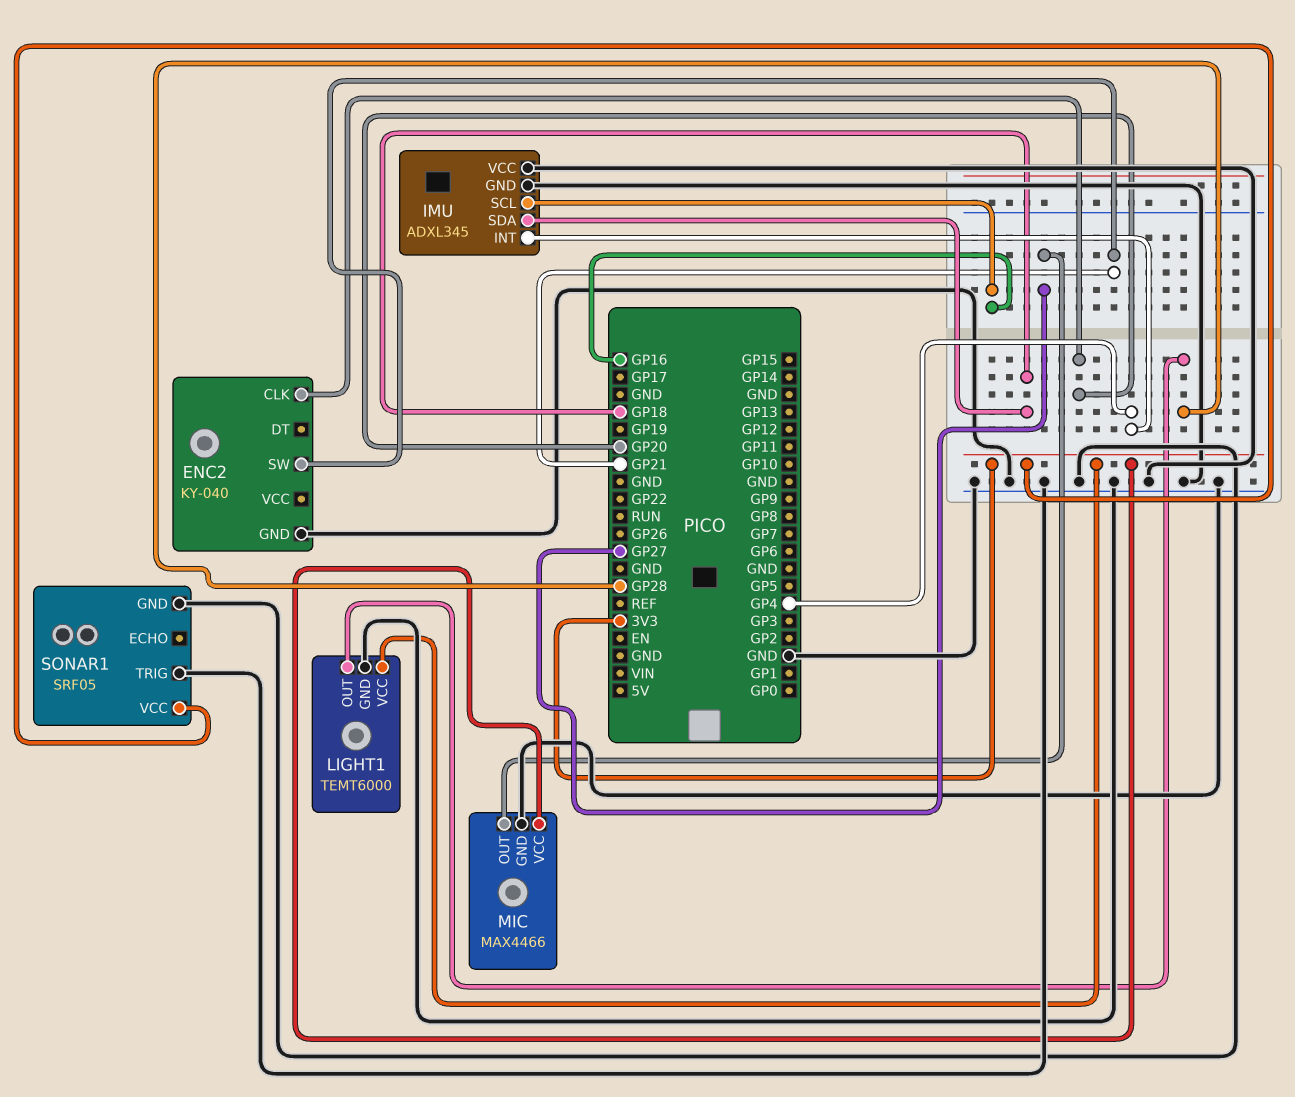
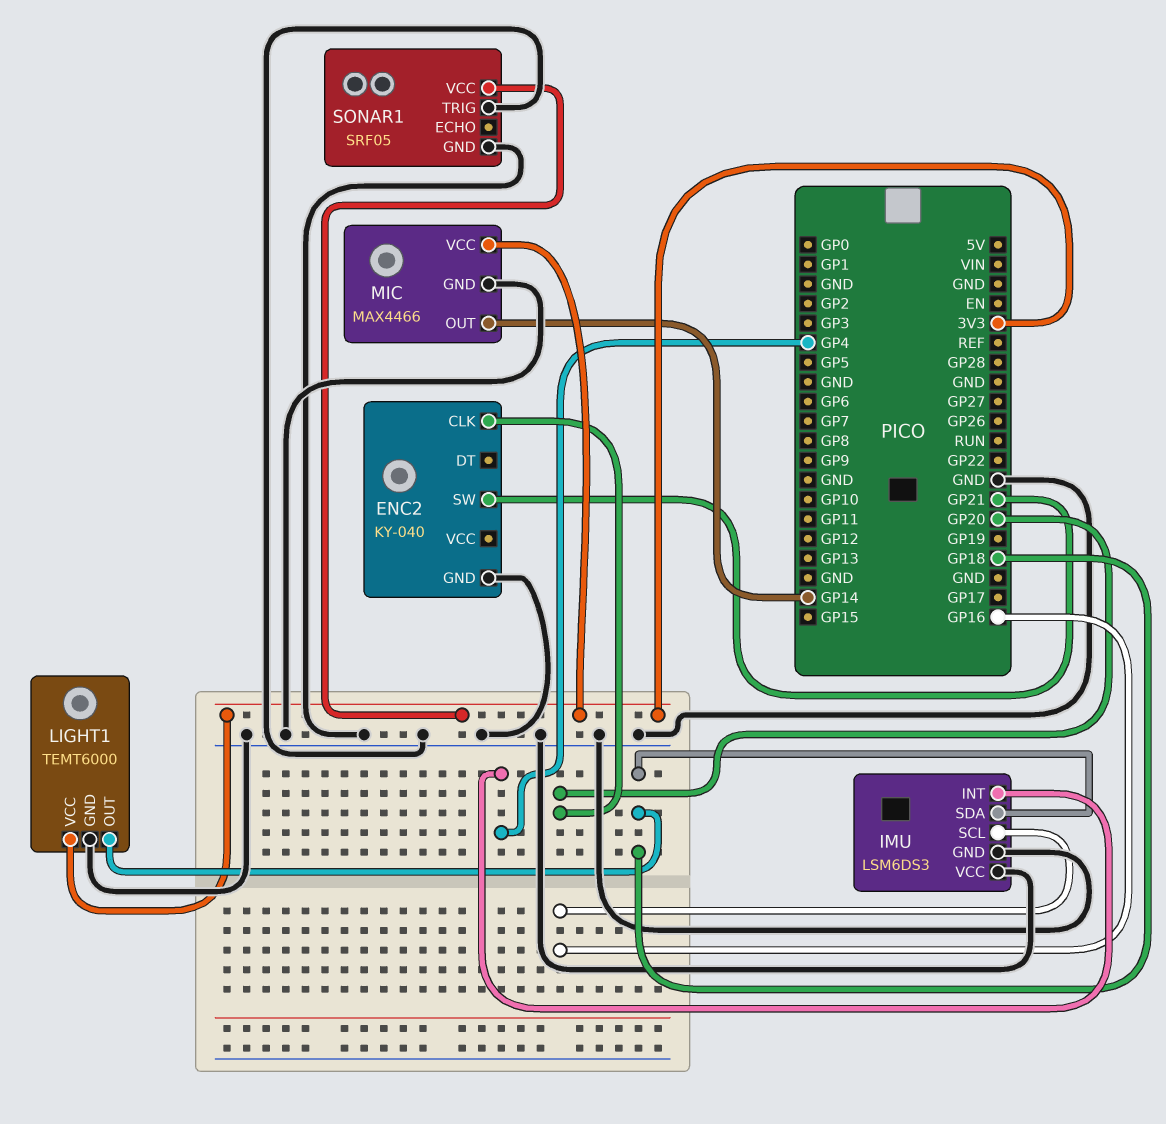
IMU: ADXL345 -> LSM6DS3
LIGHT1 pin OUT: GP28 -> GP18
MIC pin OUT: GP27 -> GP14

